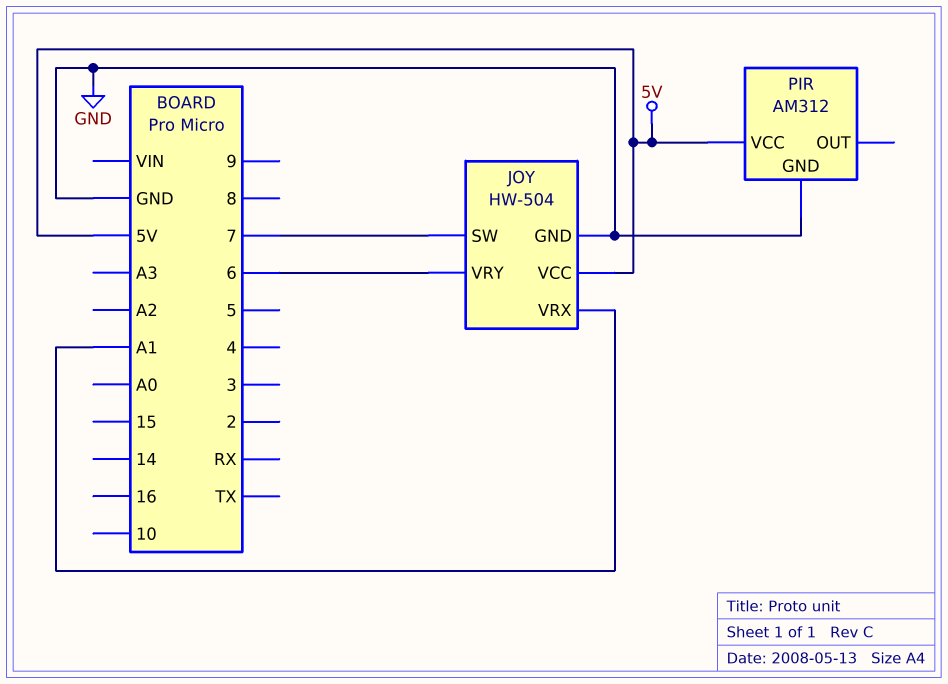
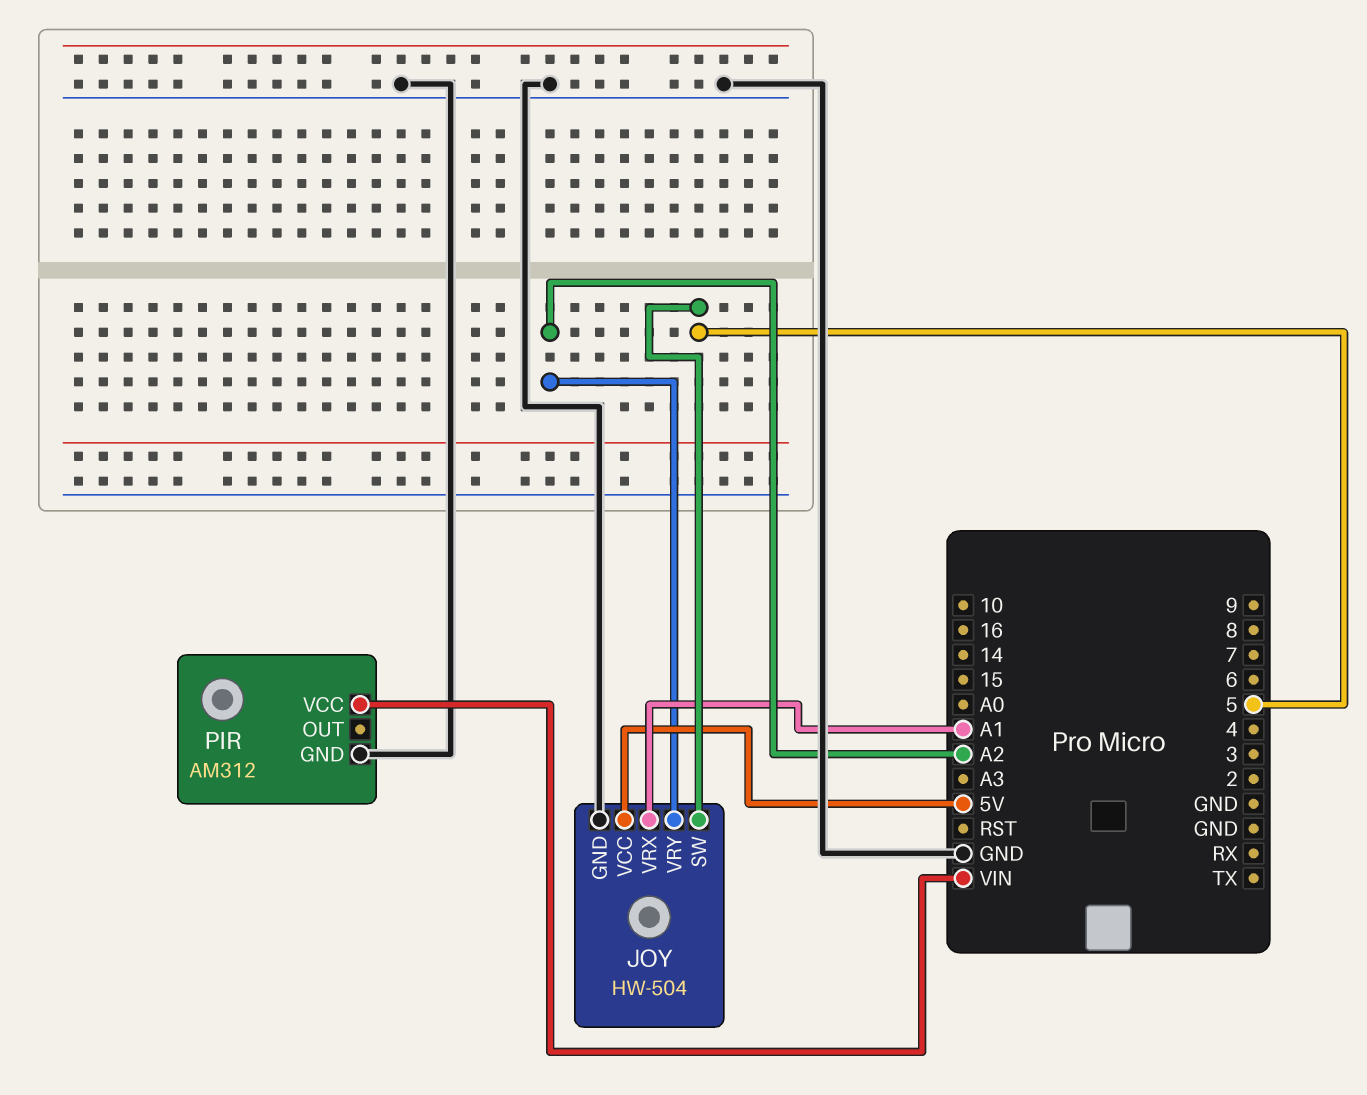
JOY pin SW: 7 -> 5
JOY pin VRY: 6 -> A2
PIR pin VCC: 5V -> VIN

